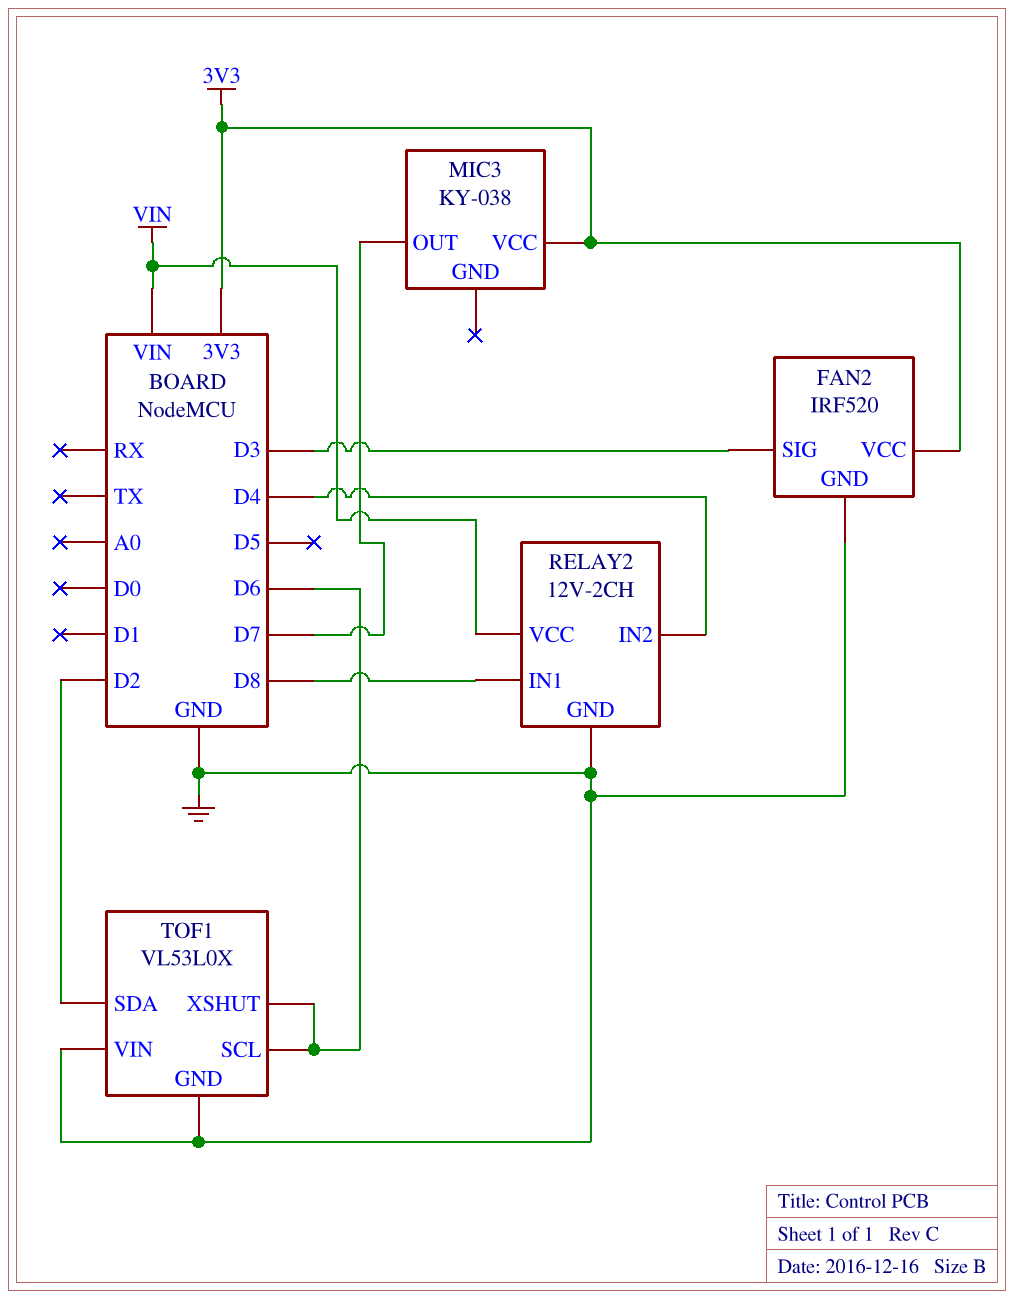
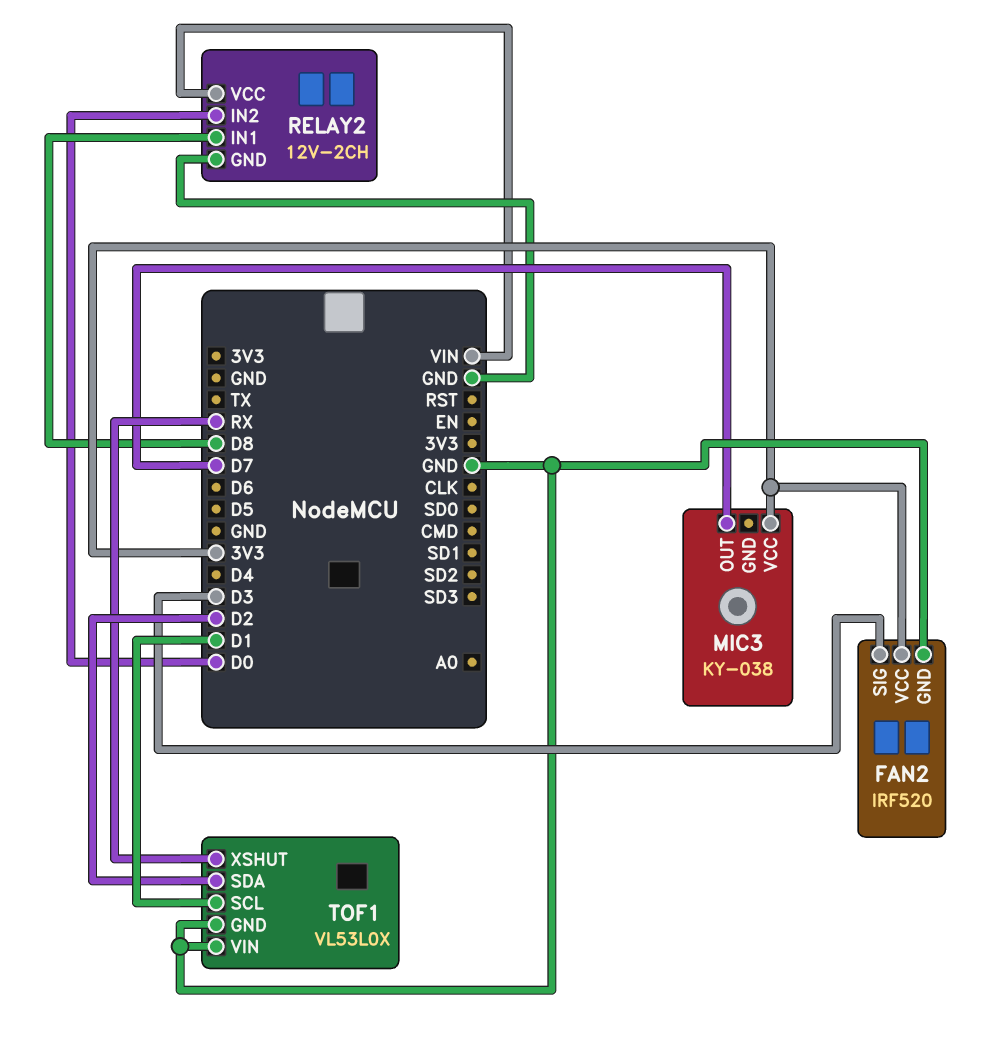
RELAY2 pin IN2: D4 -> D0
TOF1 pin SCL: D6 -> D1
TOF1 pin XSHUT: D6 -> RX

